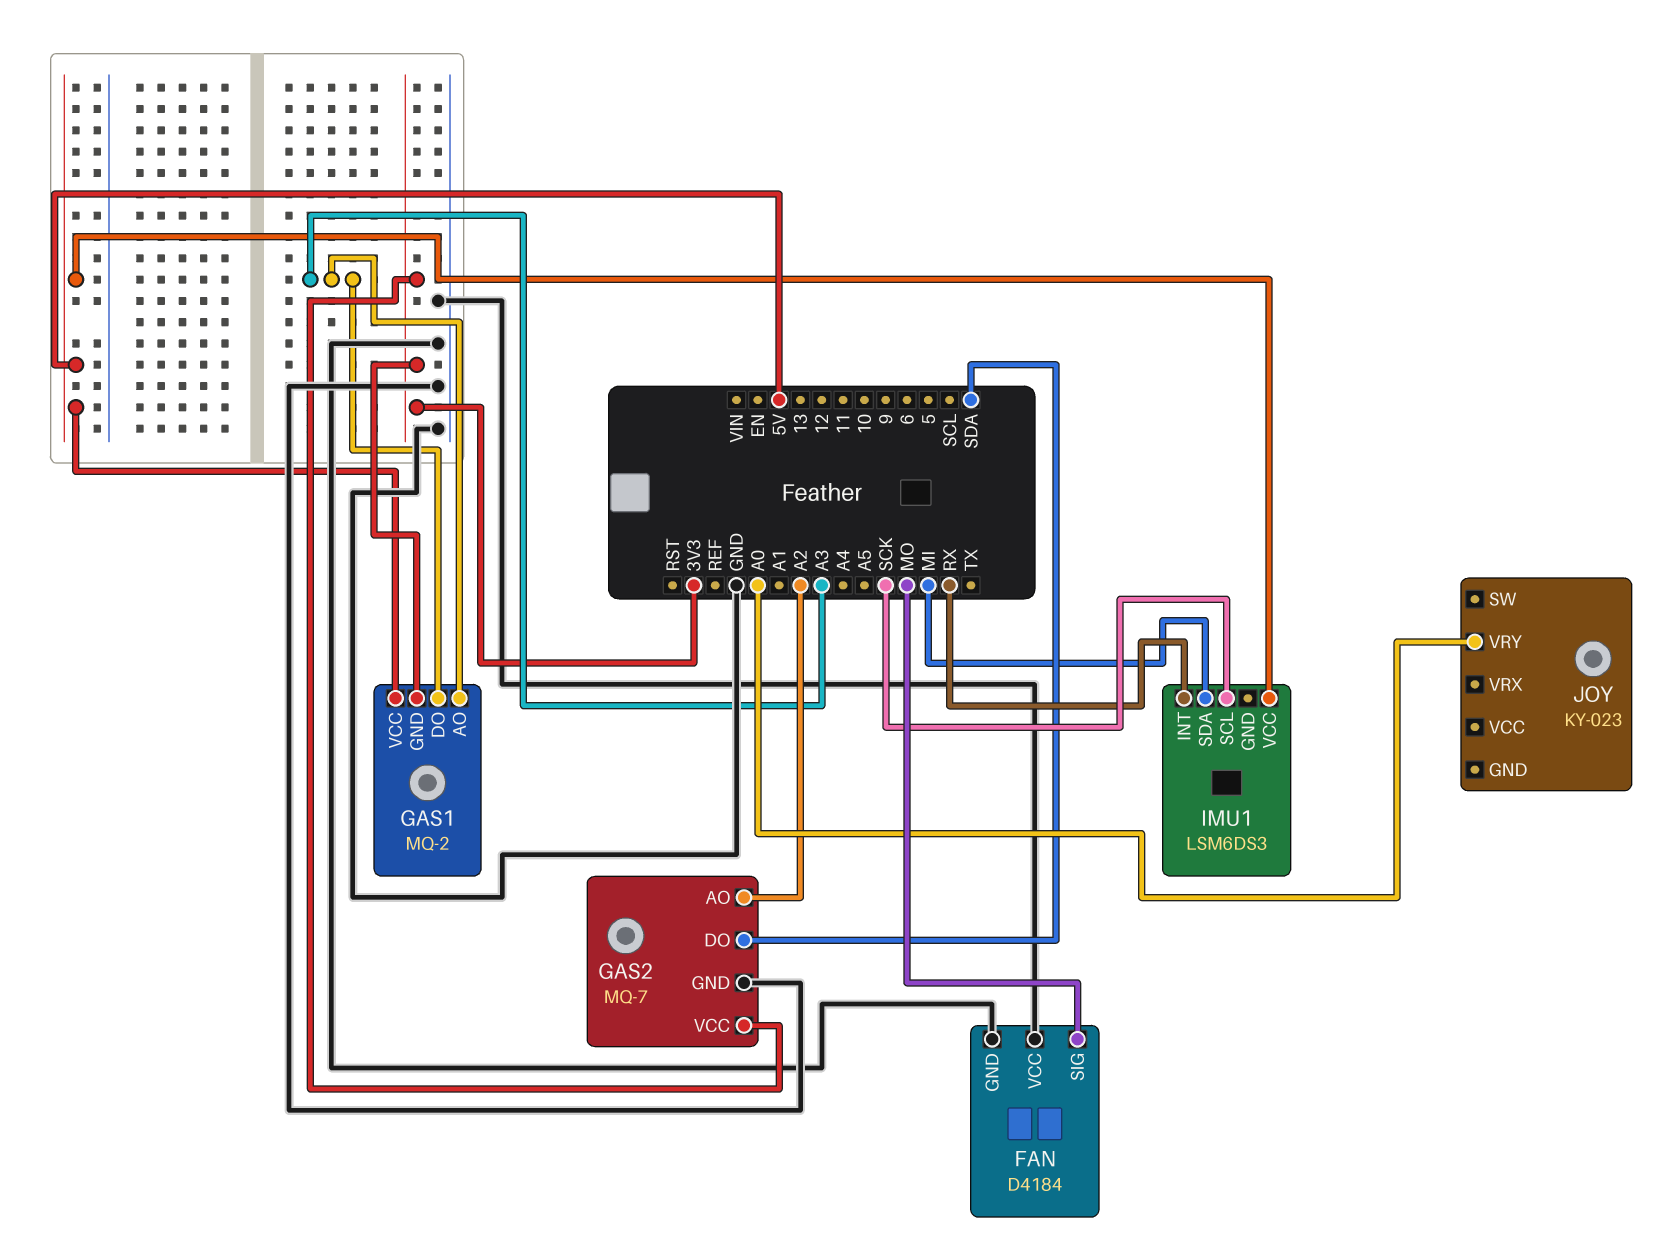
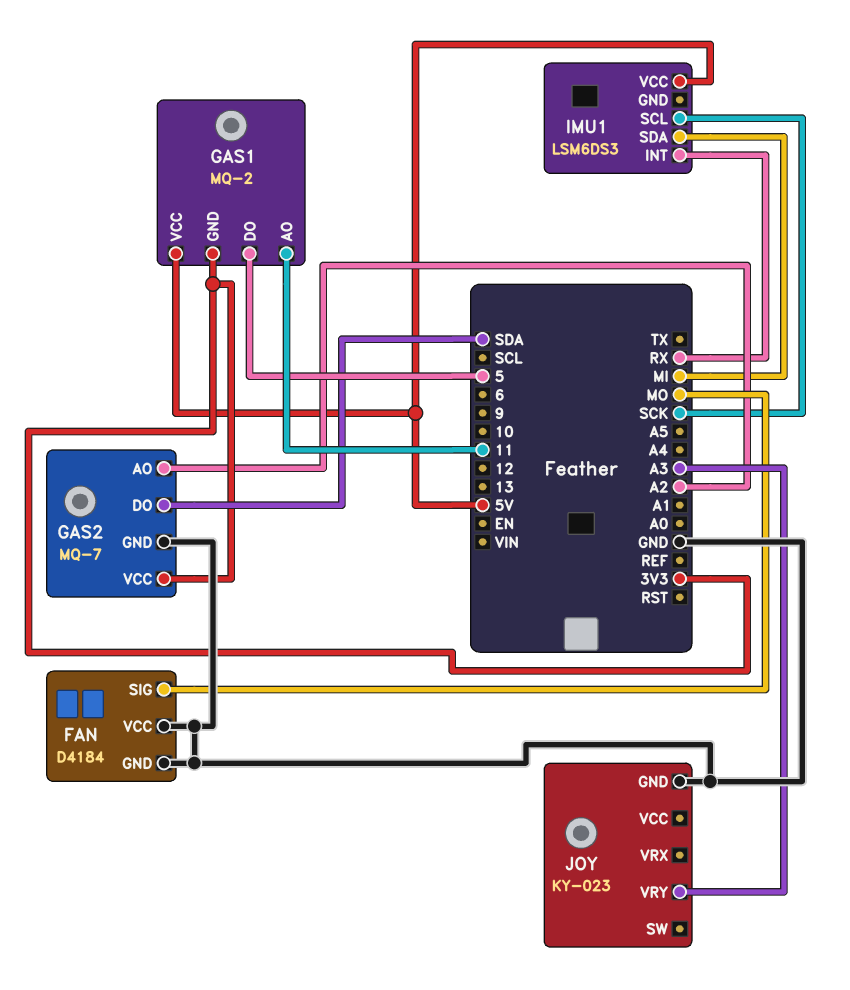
GAS1 pin AO: A3 -> 11
GAS1 pin DO: A3 -> 5
JOY pin GND: none -> GND
JOY pin VRY: A0 -> A3

